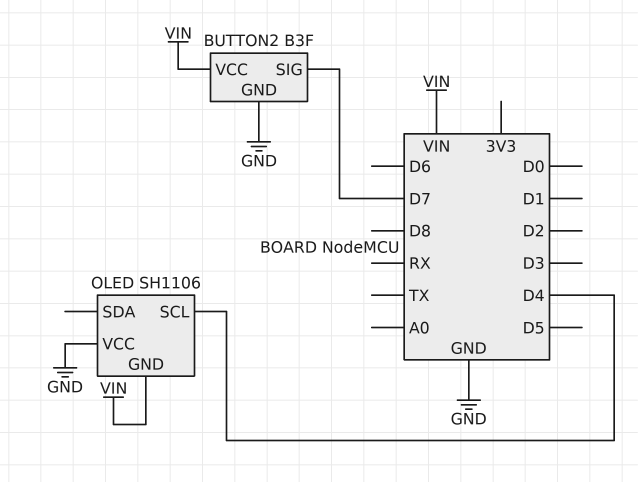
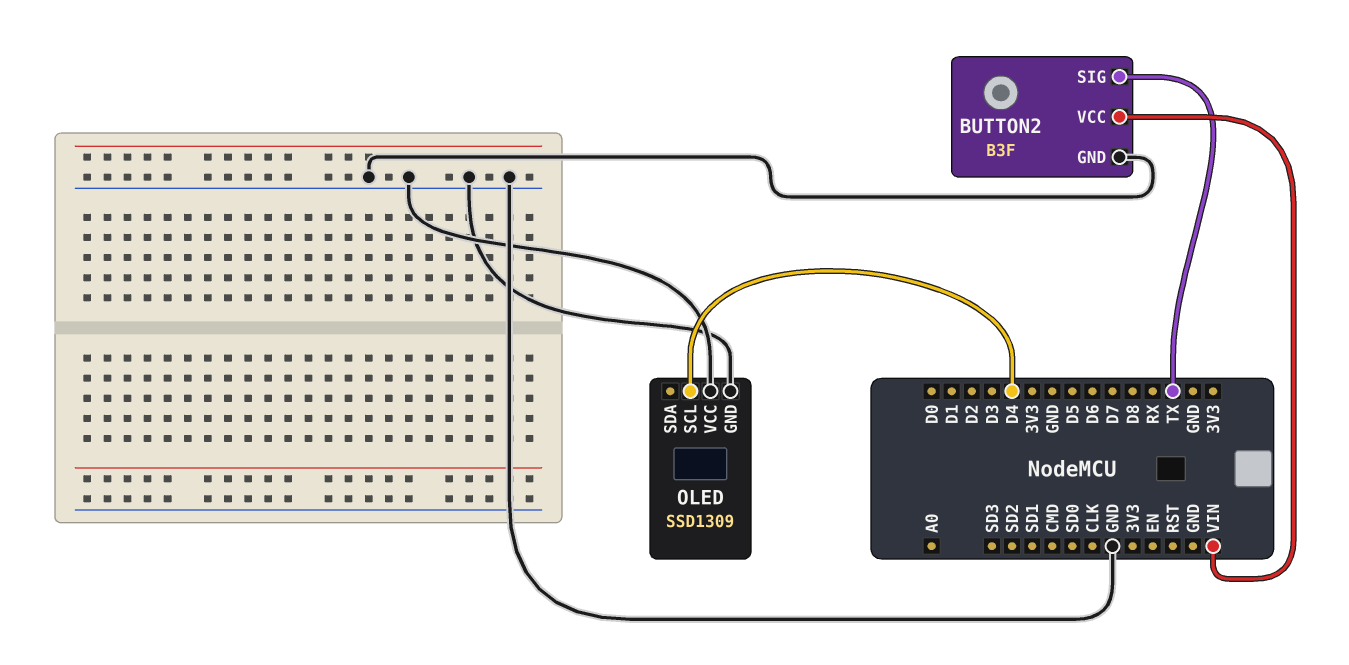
BUTTON2 pin SIG: D7 -> TX
OLED: SH1106 -> SSD1309
OLED pin GND: VIN -> GND

